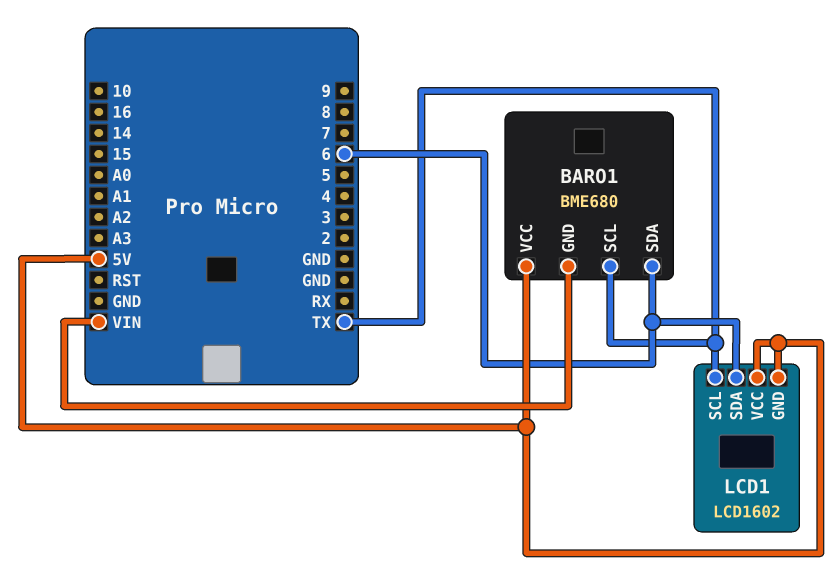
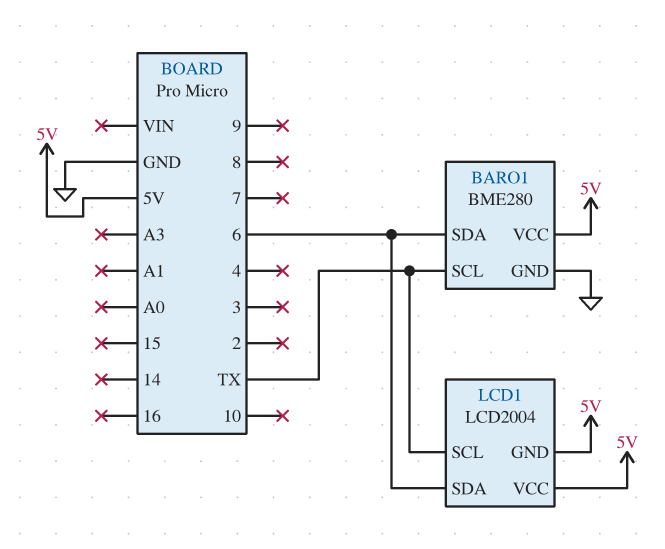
BARO1: BME680 -> BME280
BARO1 pin GND: VIN -> GND
LCD1: LCD1602 -> LCD2004

